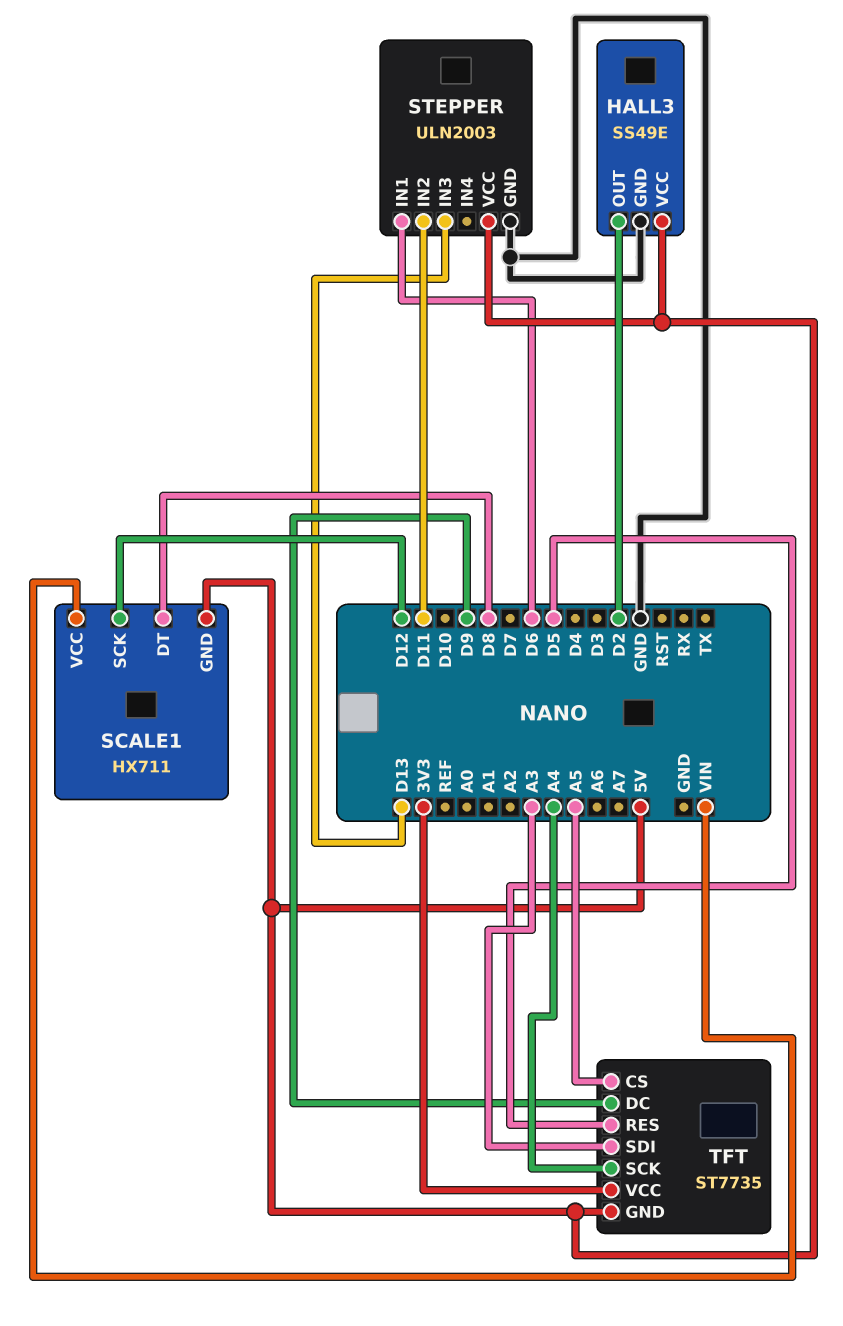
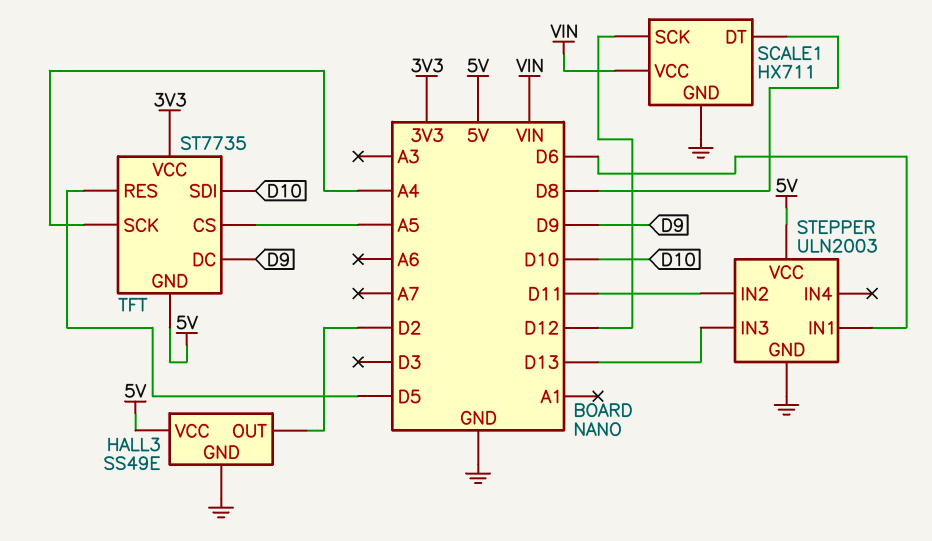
SCALE1 pin GND: 5V -> GND
TFT pin SDI: A3 -> D10

